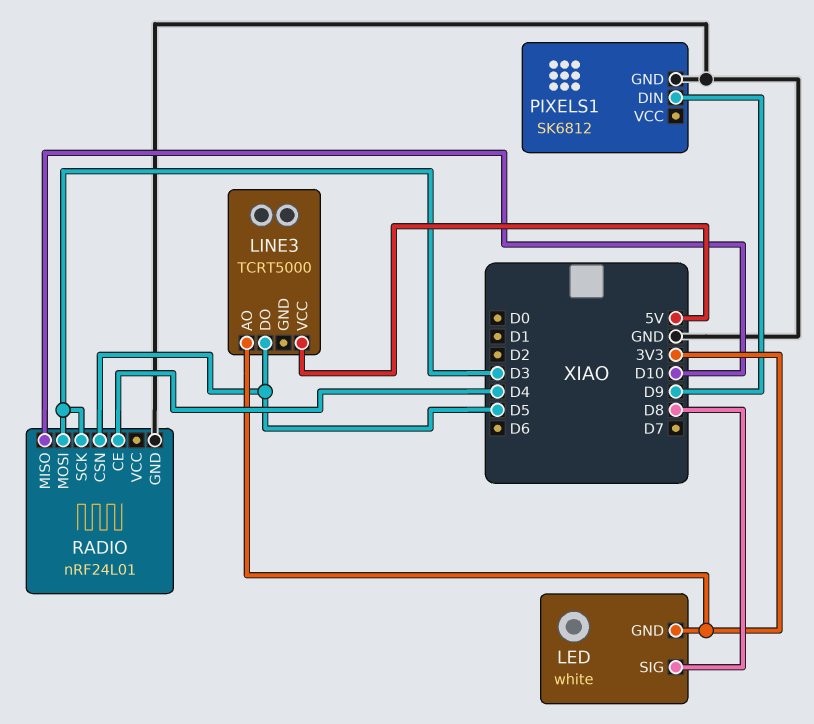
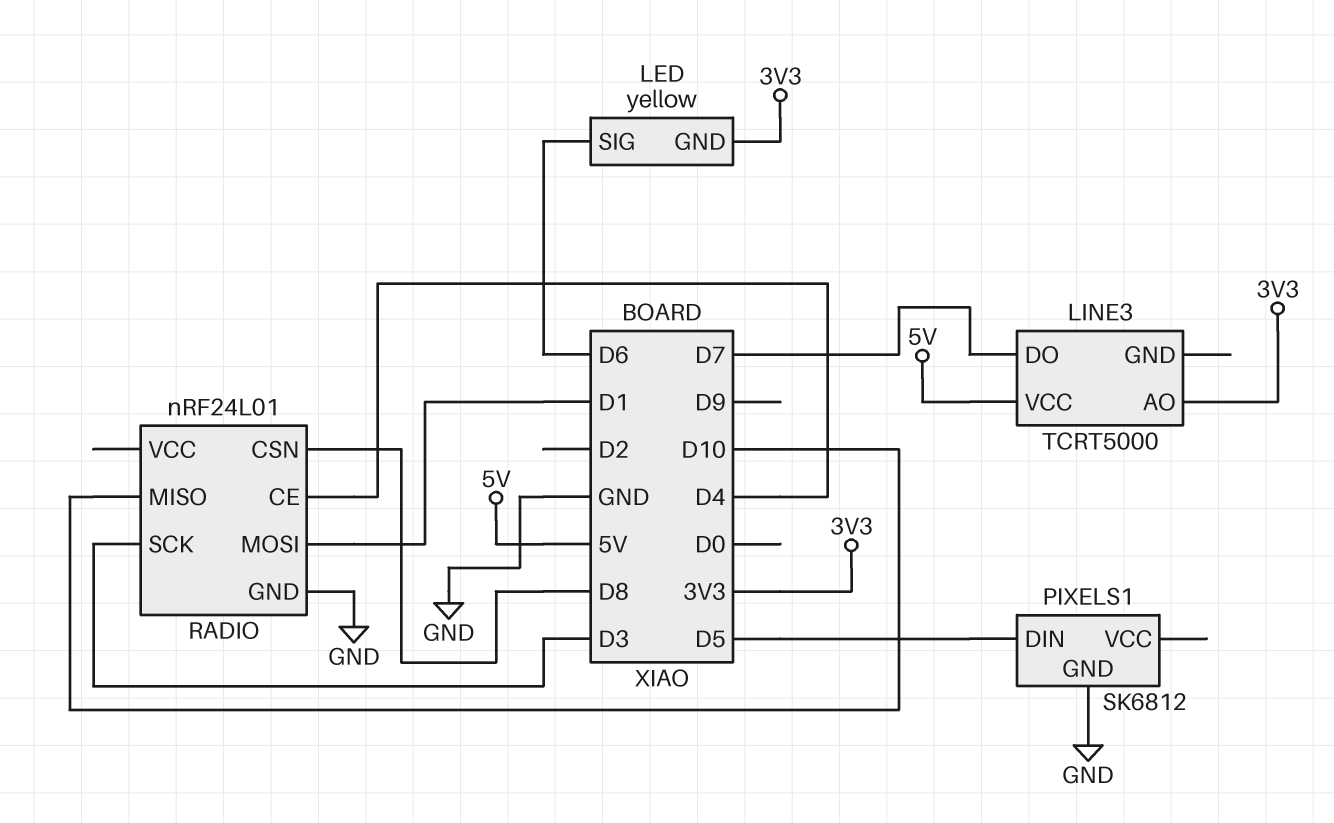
LED: white -> yellow
LED pin SIG: D8 -> D6
LINE3 pin DO: D5 -> D7
PIXELS1 pin DIN: D9 -> D5
RADIO pin CSN: D5 -> D8
RADIO pin MOSI: D3 -> D1

